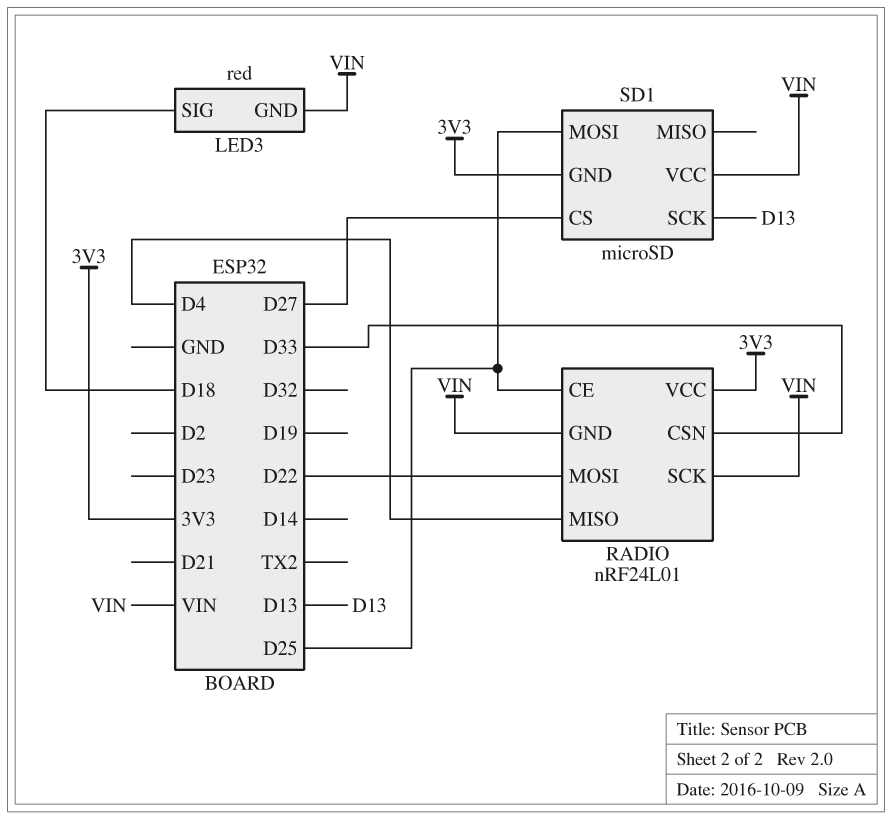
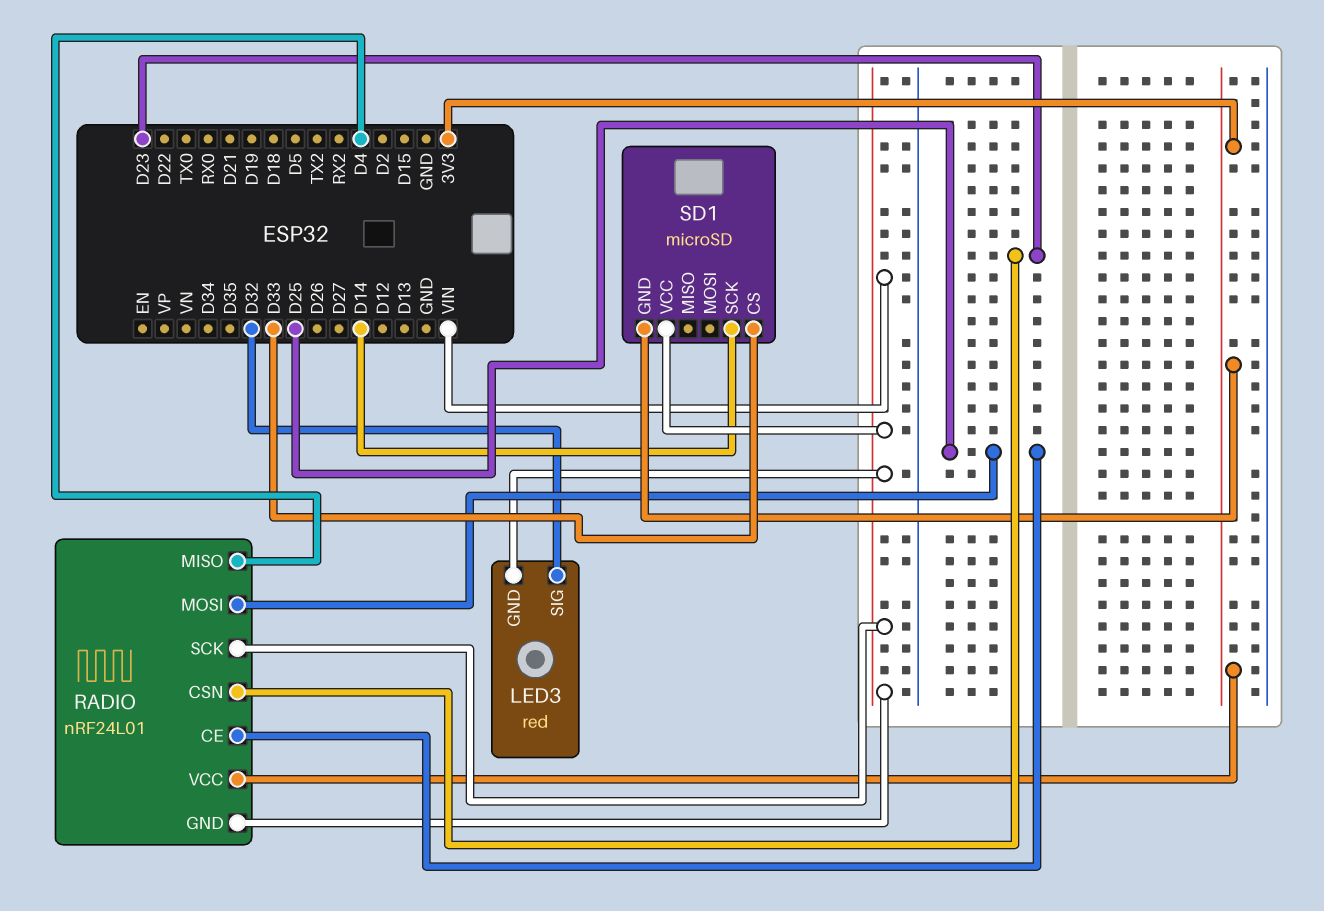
LED3 pin SIG: D18 -> D32
RADIO pin CSN: D33 -> D23
RADIO pin MOSI: D22 -> D25
SD1 pin CS: D27 -> D33
SD1 pin MOSI: D25 -> none
SD1 pin SCK: D13 -> D14

